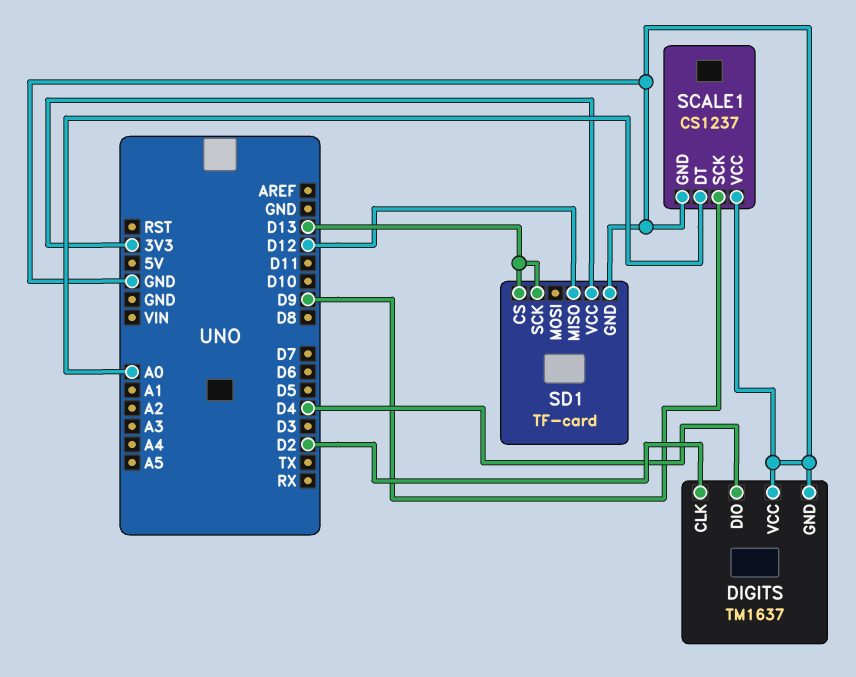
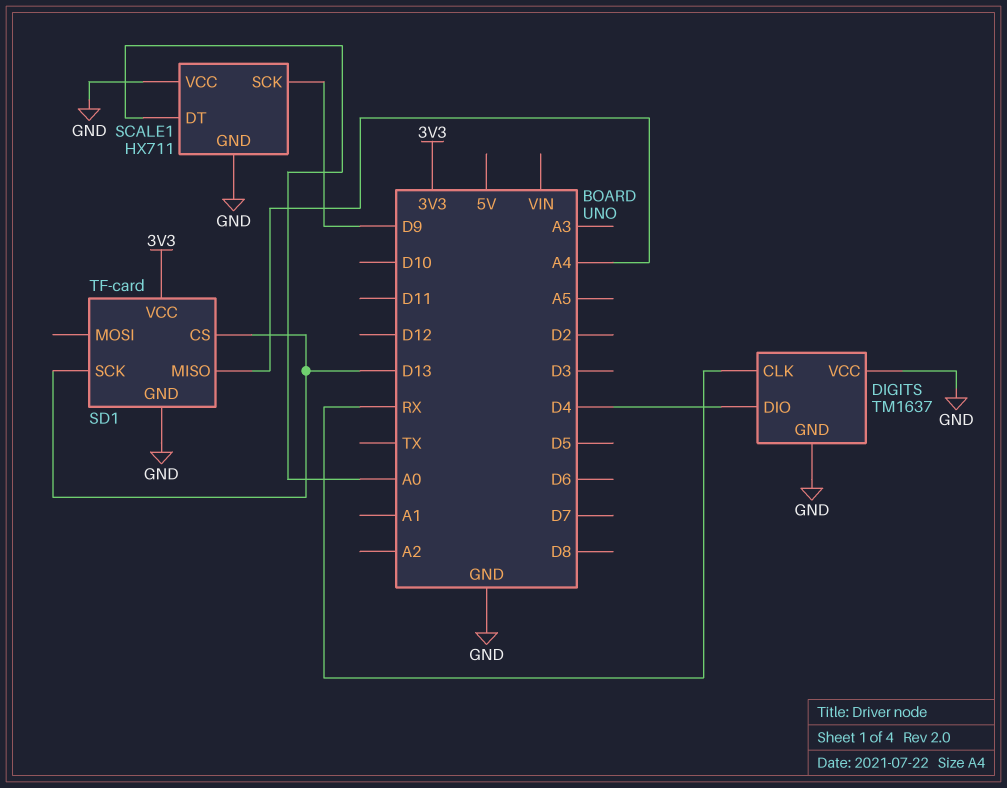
DIGITS pin CLK: D2 -> RX
SCALE1: CS1237 -> HX711
SD1 pin MISO: D12 -> A4

